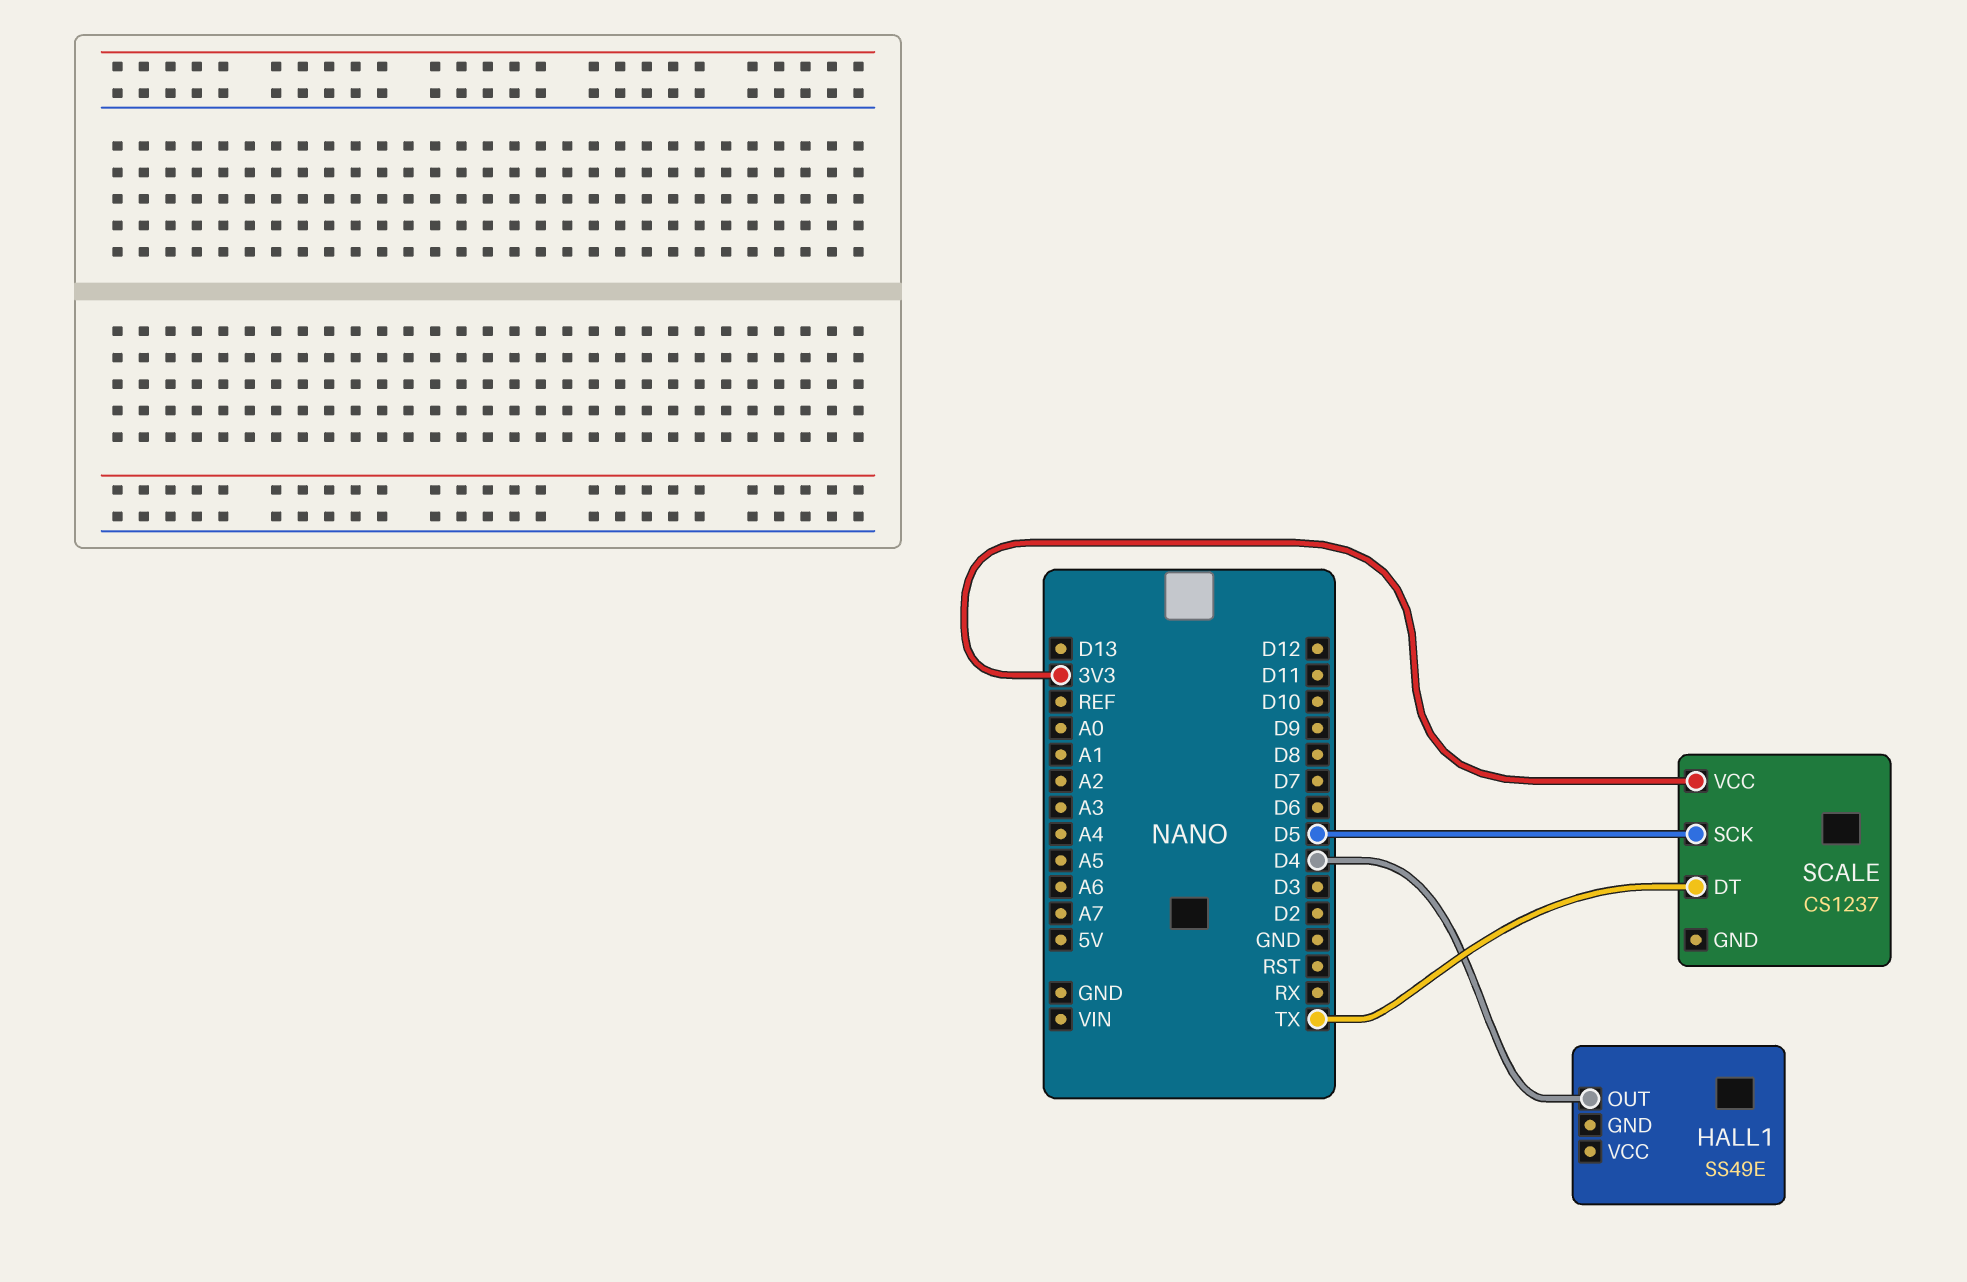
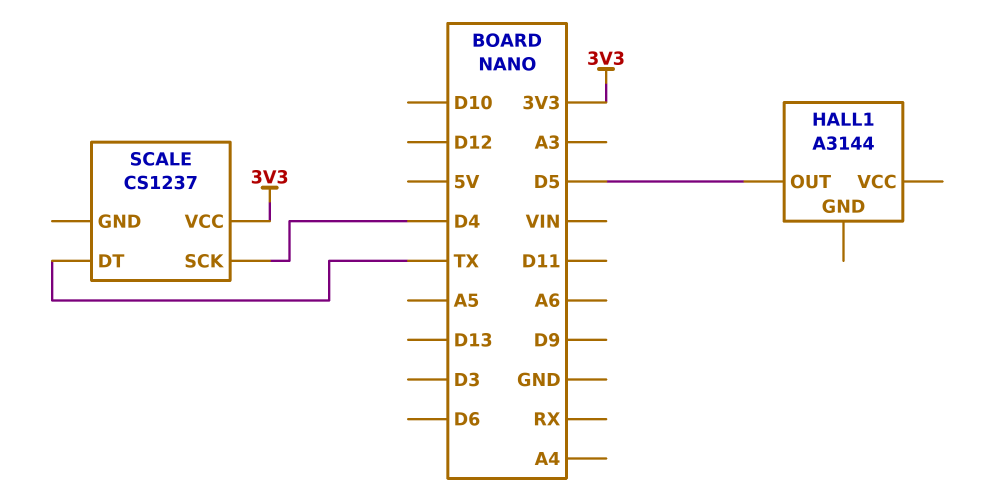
HALL1: SS49E -> A3144
HALL1 pin OUT: D4 -> D5
SCALE pin SCK: D5 -> D4

